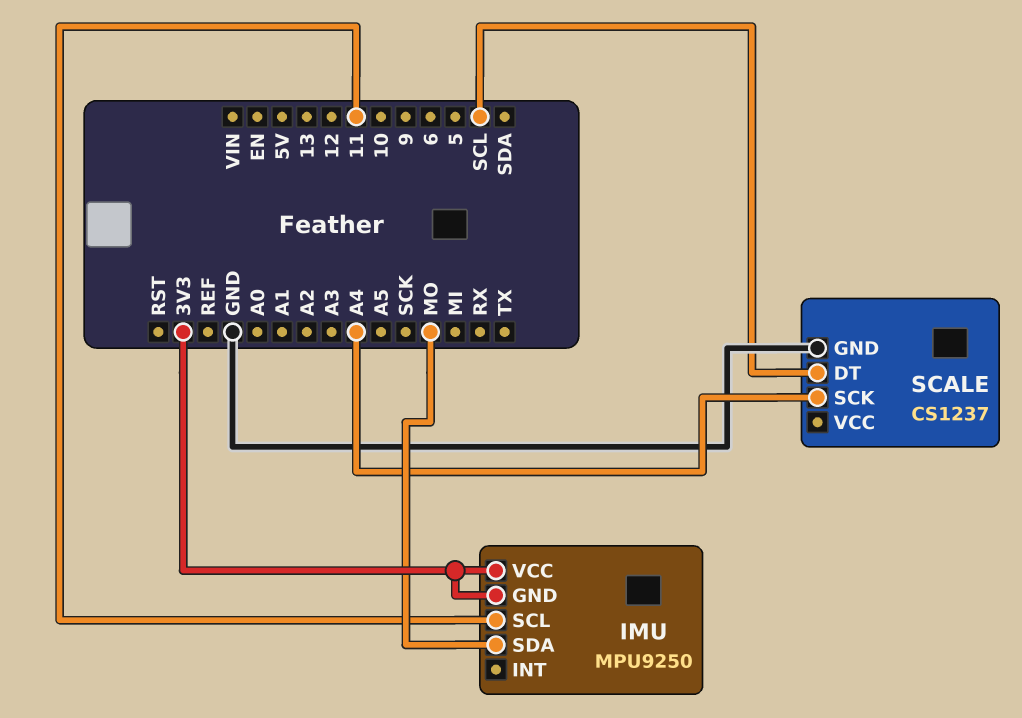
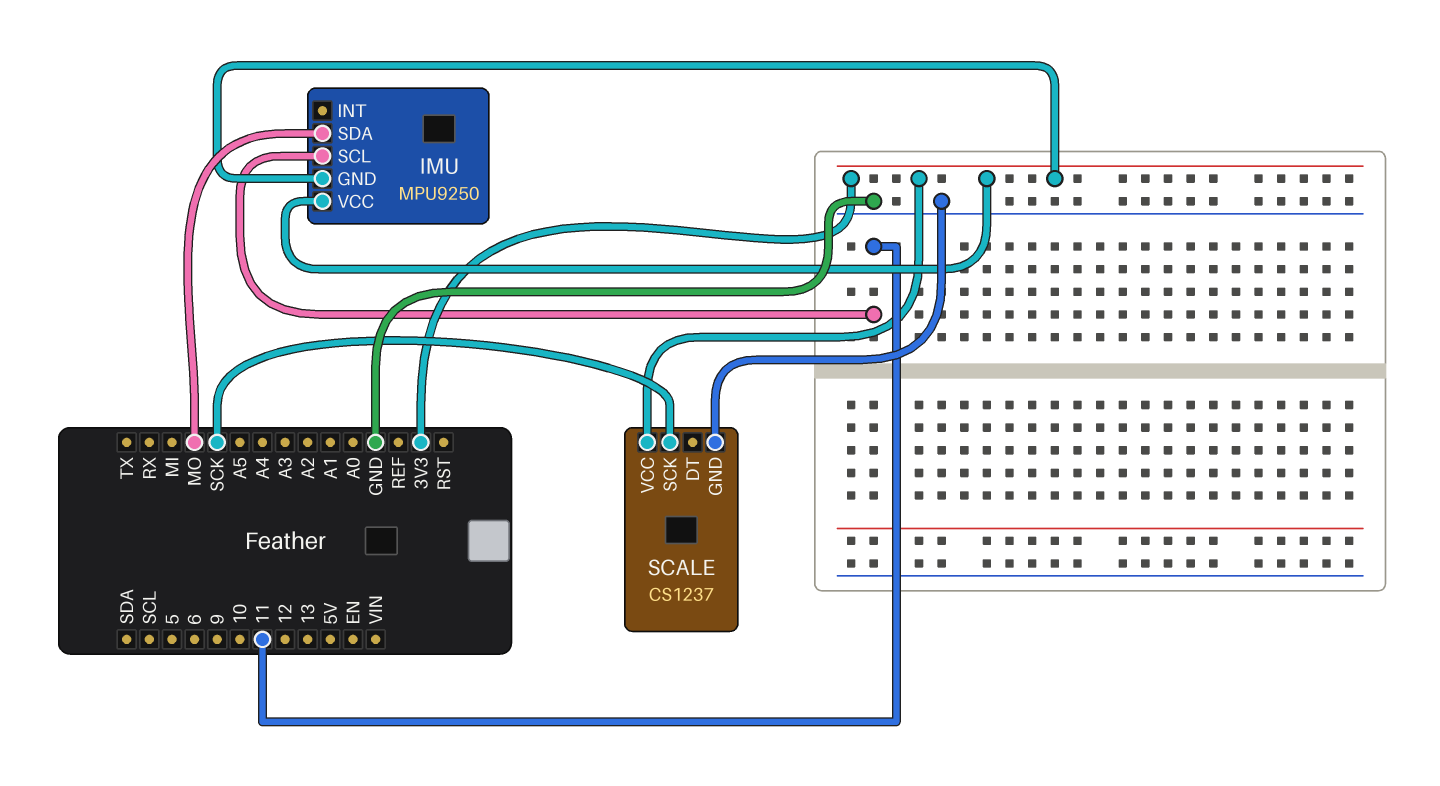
SCALE pin DT: SCL -> none
SCALE pin SCK: A4 -> SCK
SCALE pin VCC: none -> 3V3

